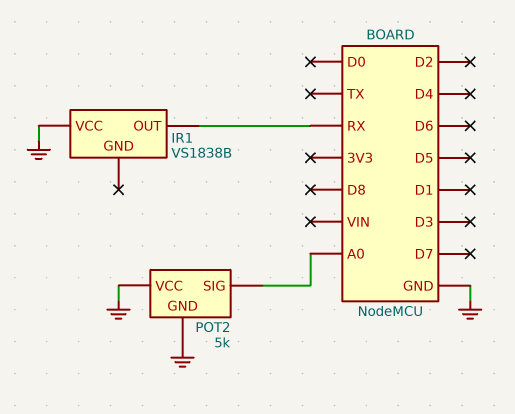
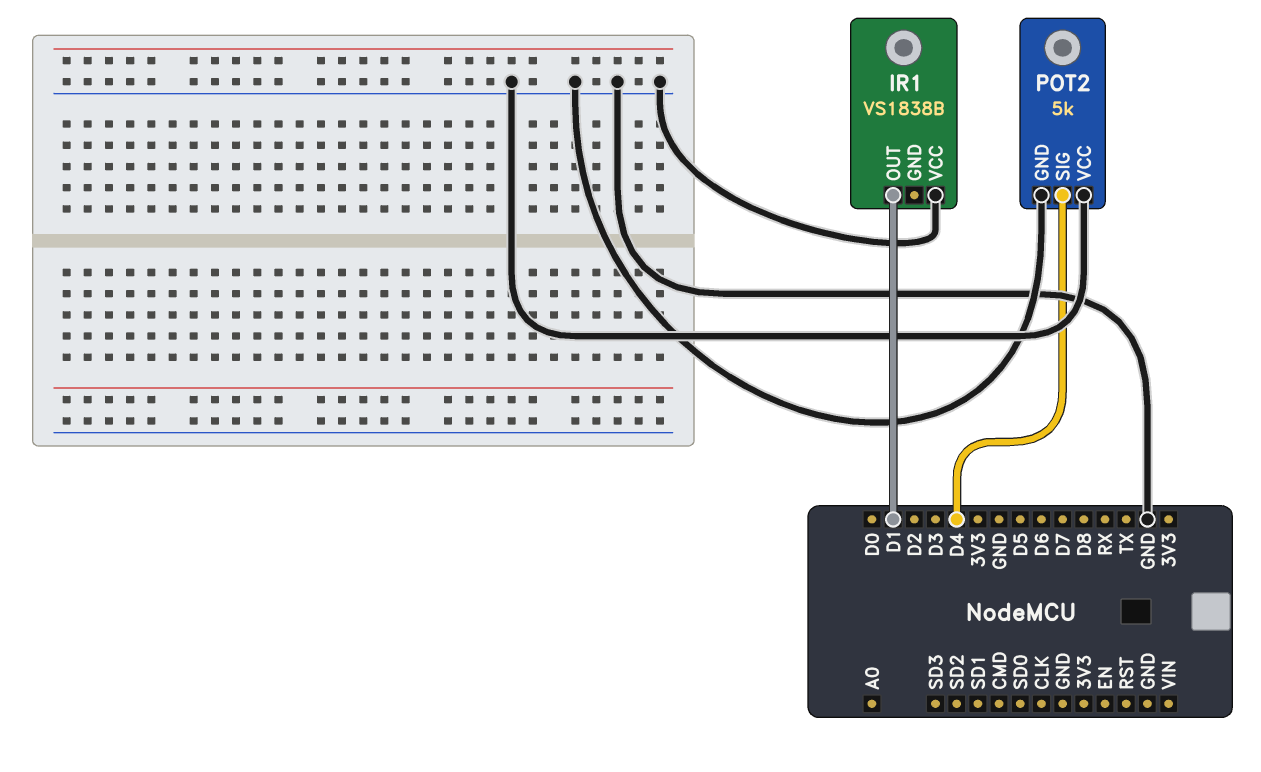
IR1 pin OUT: RX -> D1
POT2 pin SIG: A0 -> D4

